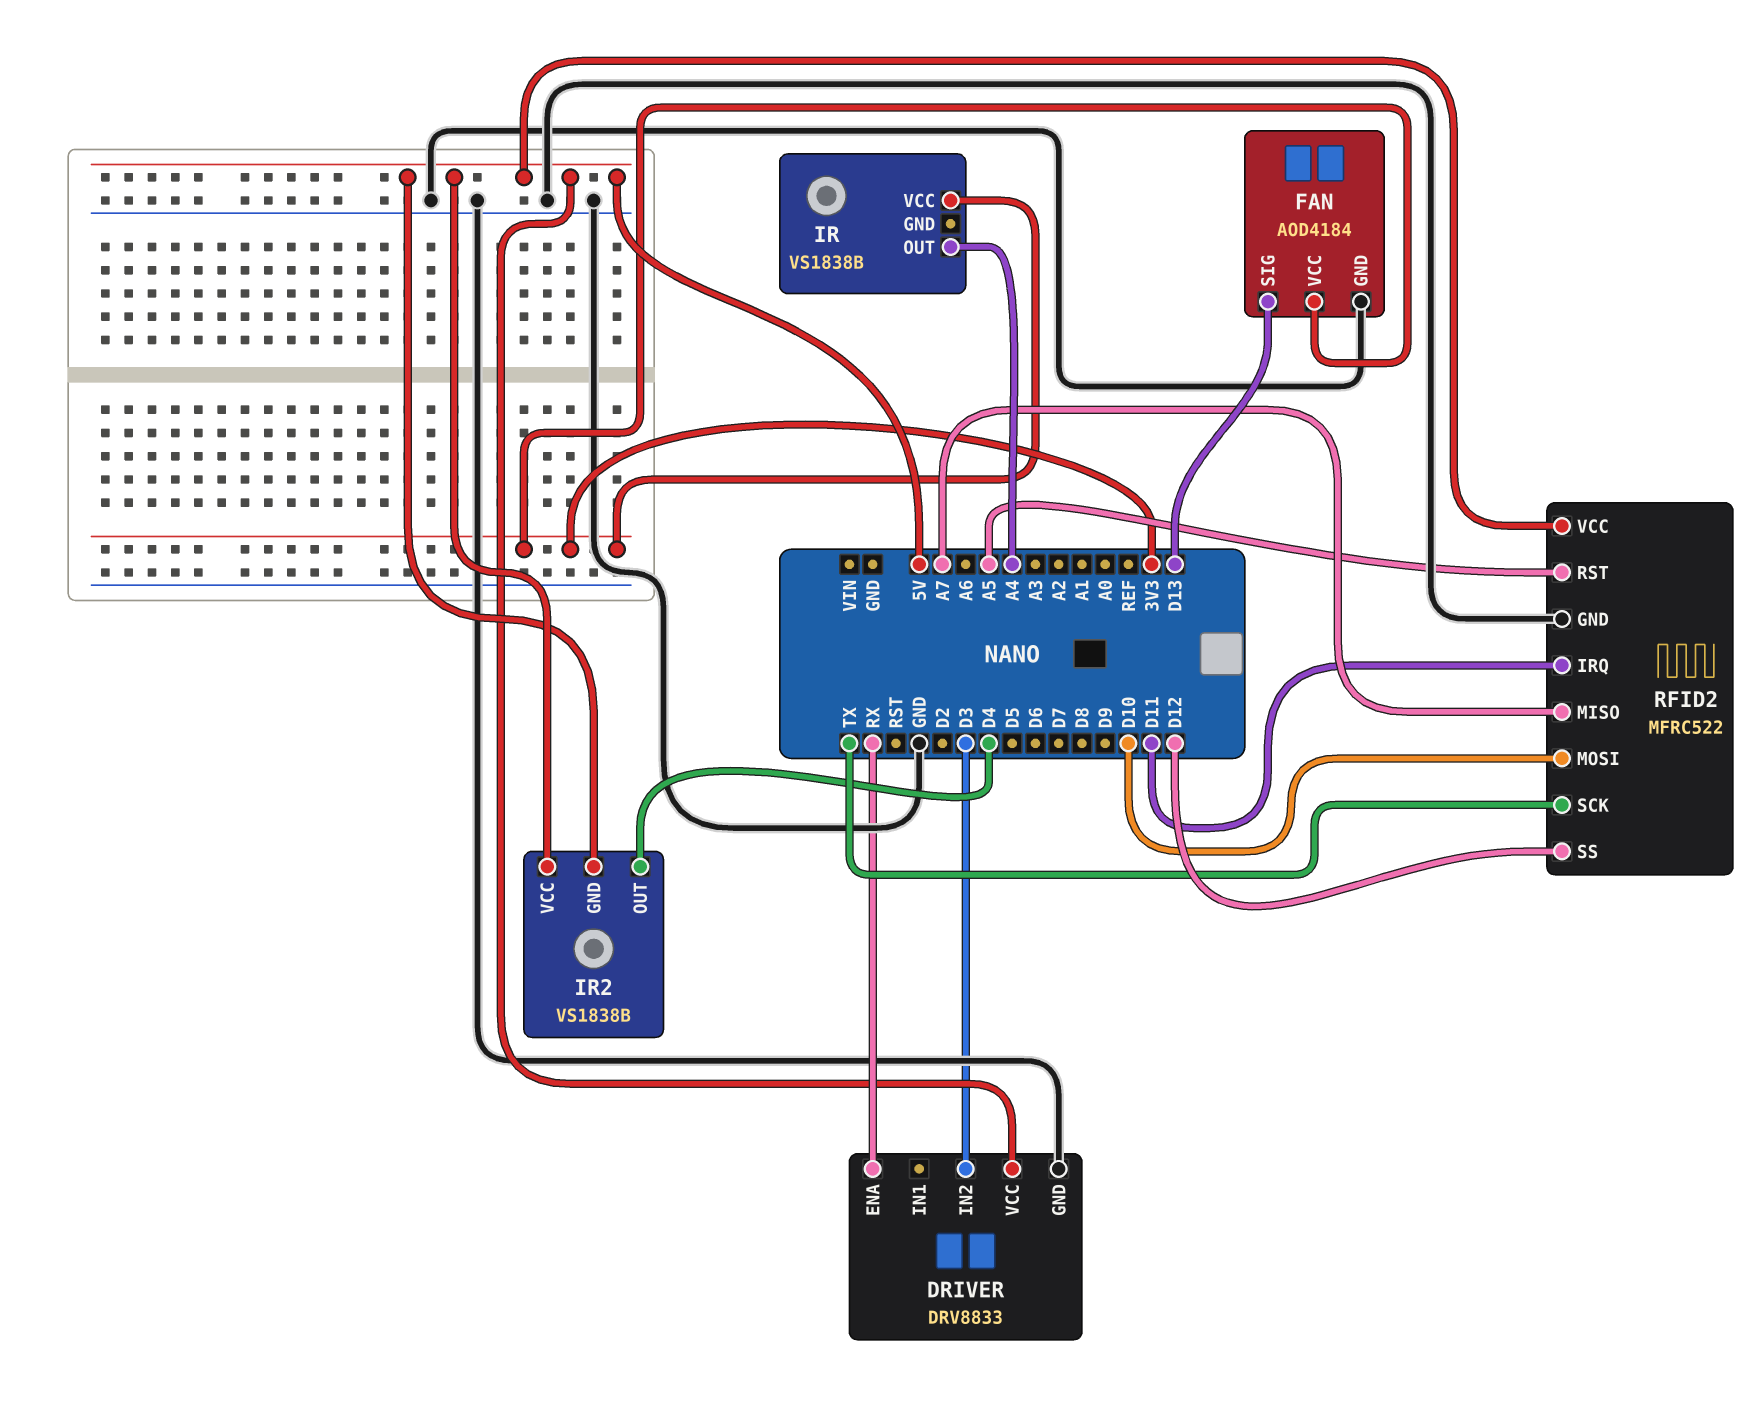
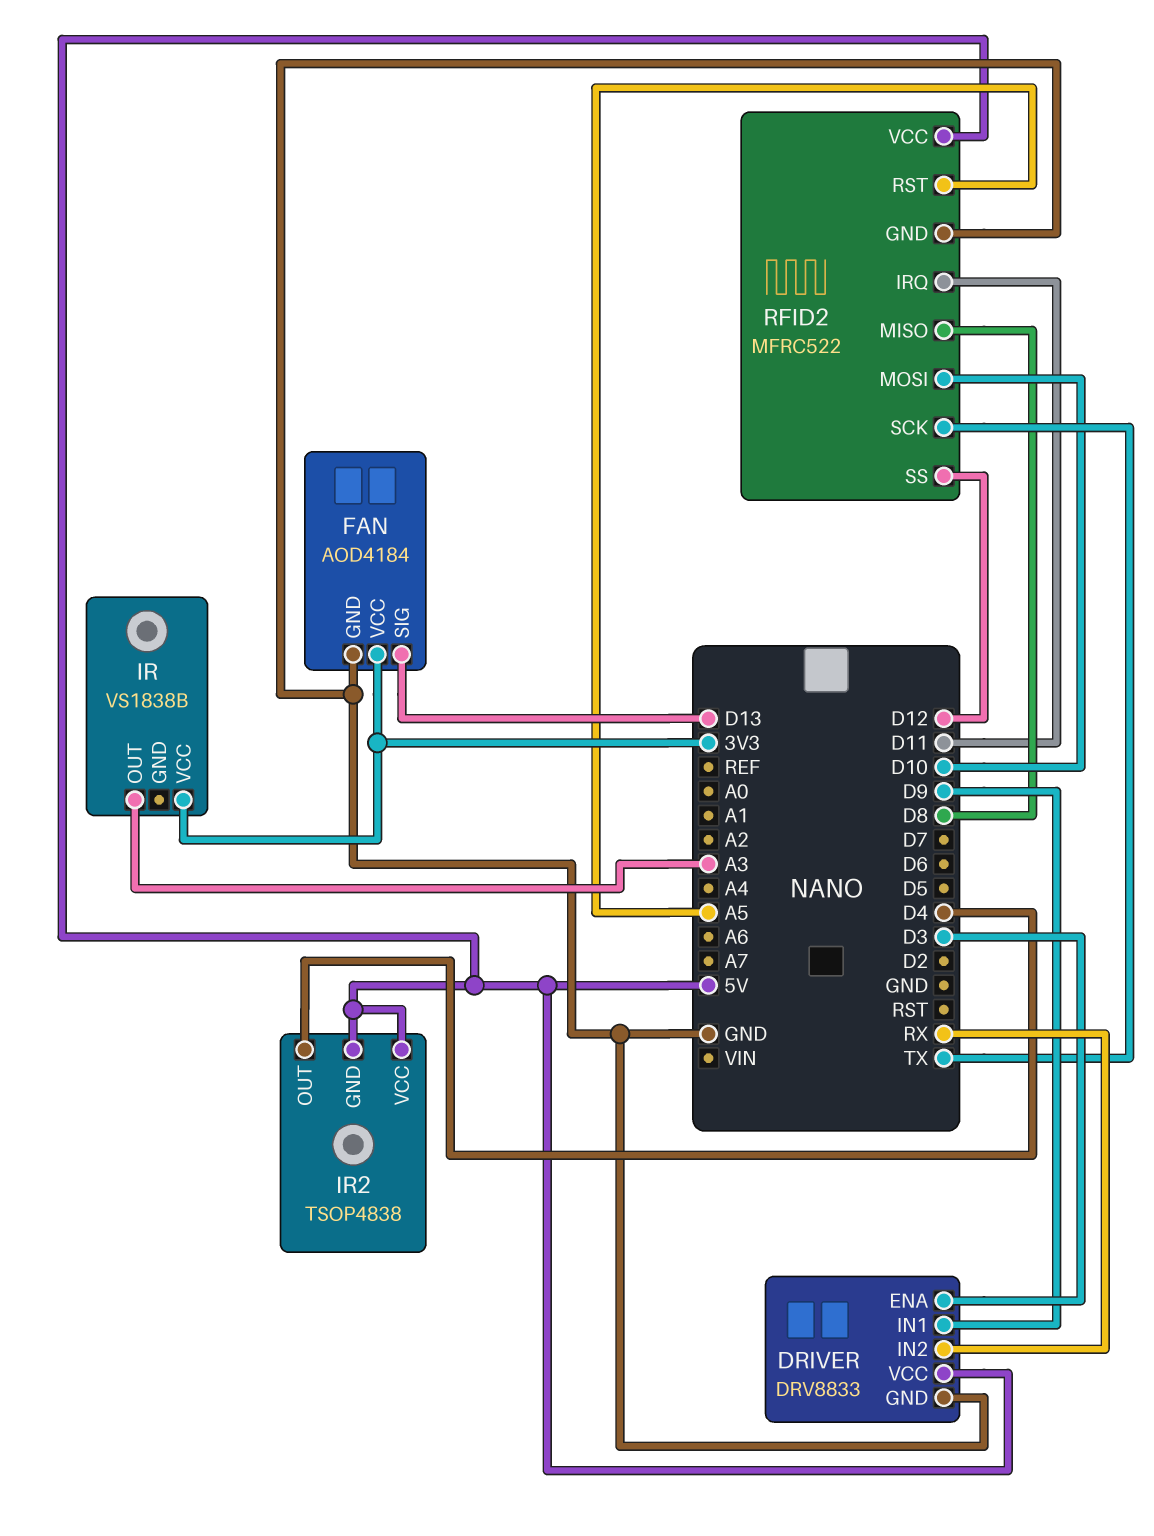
DRIVER pin ENA: RX -> D3
DRIVER pin IN1: none -> D9
DRIVER pin IN2: D3 -> RX
IR pin OUT: A4 -> A3
IR2: VS1838B -> TSOP4838
RFID2 pin MISO: A7 -> D8

